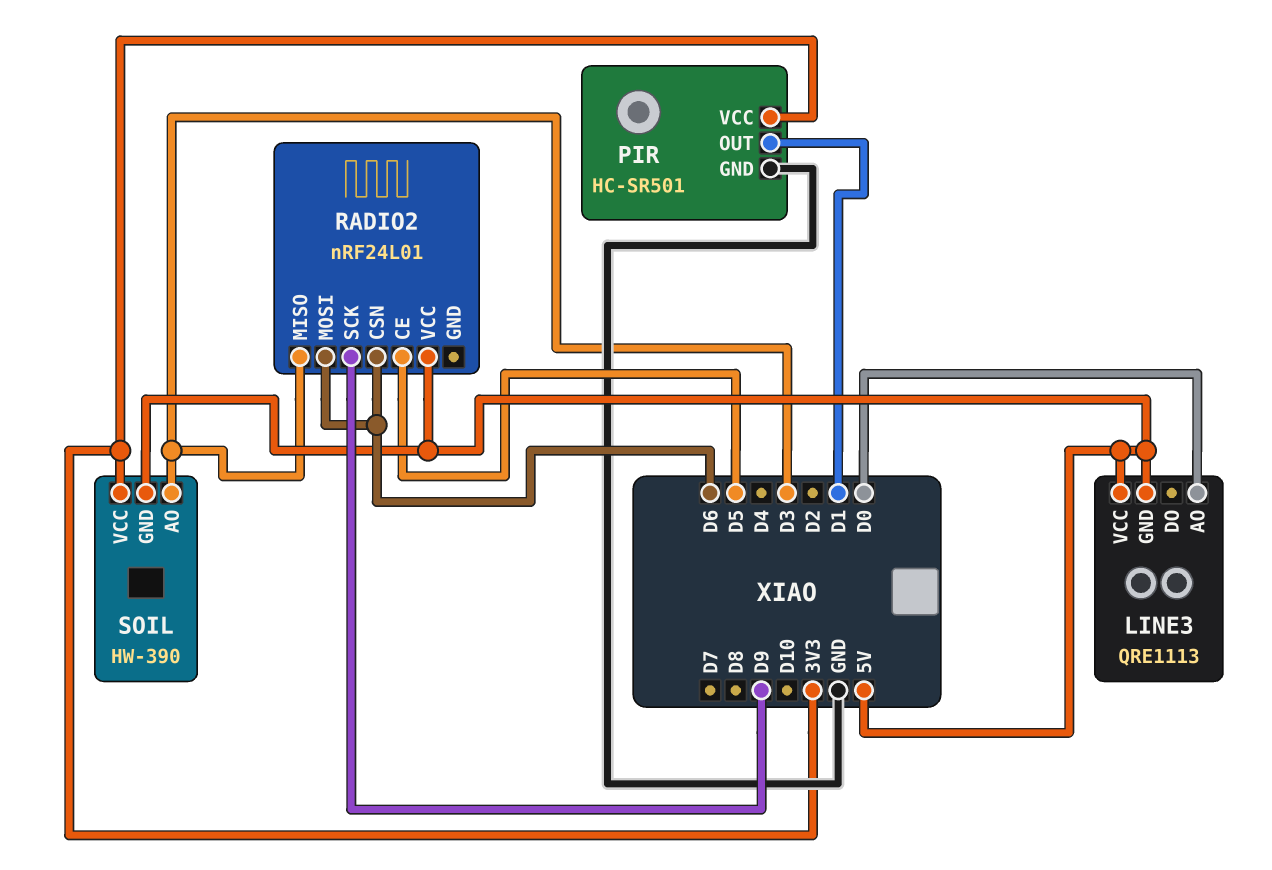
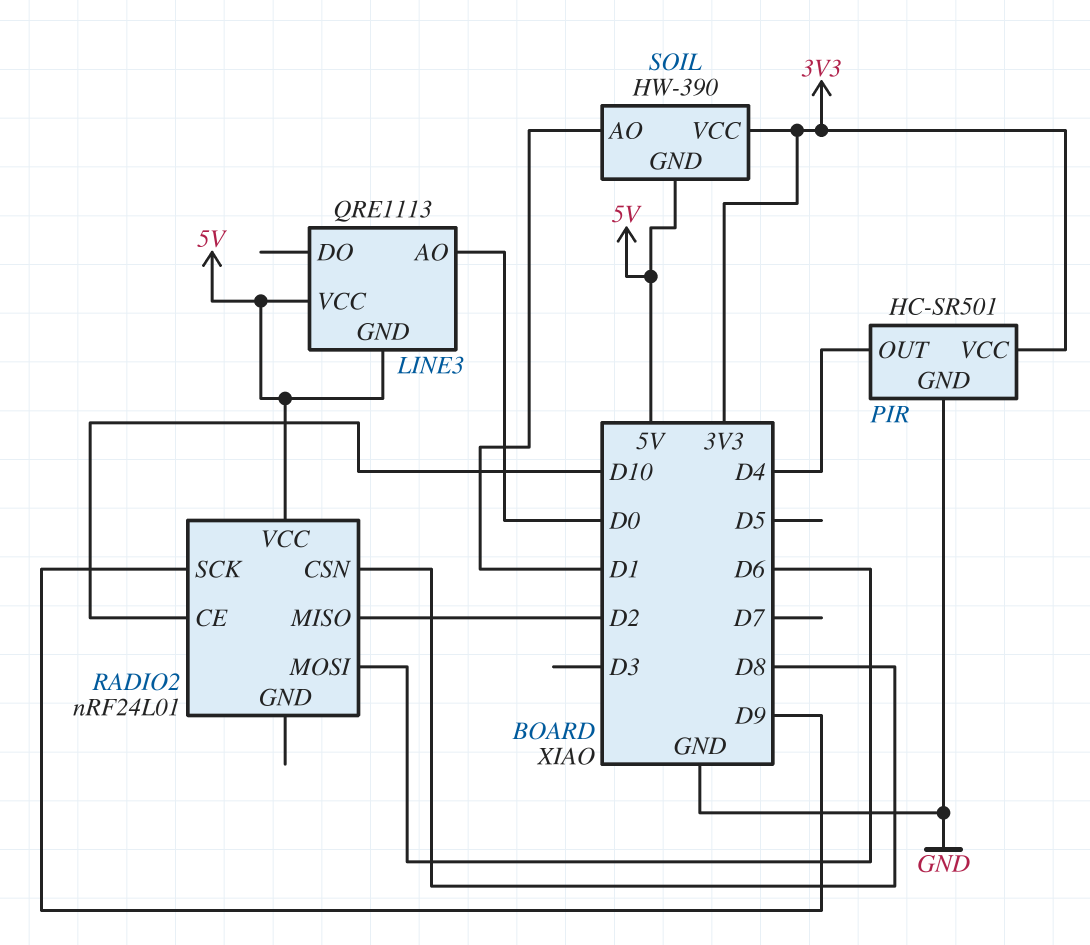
PIR pin OUT: D1 -> D4
RADIO2 pin CE: D5 -> D10
RADIO2 pin CSN: D6 -> D8
RADIO2 pin MISO: D3 -> D2
SOIL pin AO: D3 -> D1

